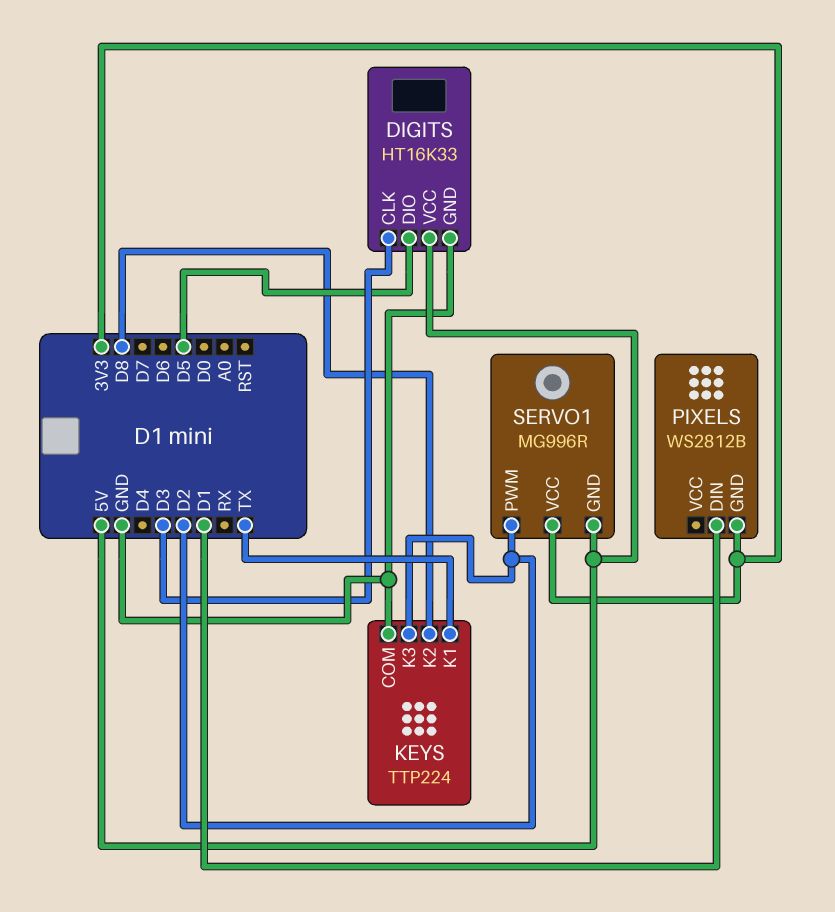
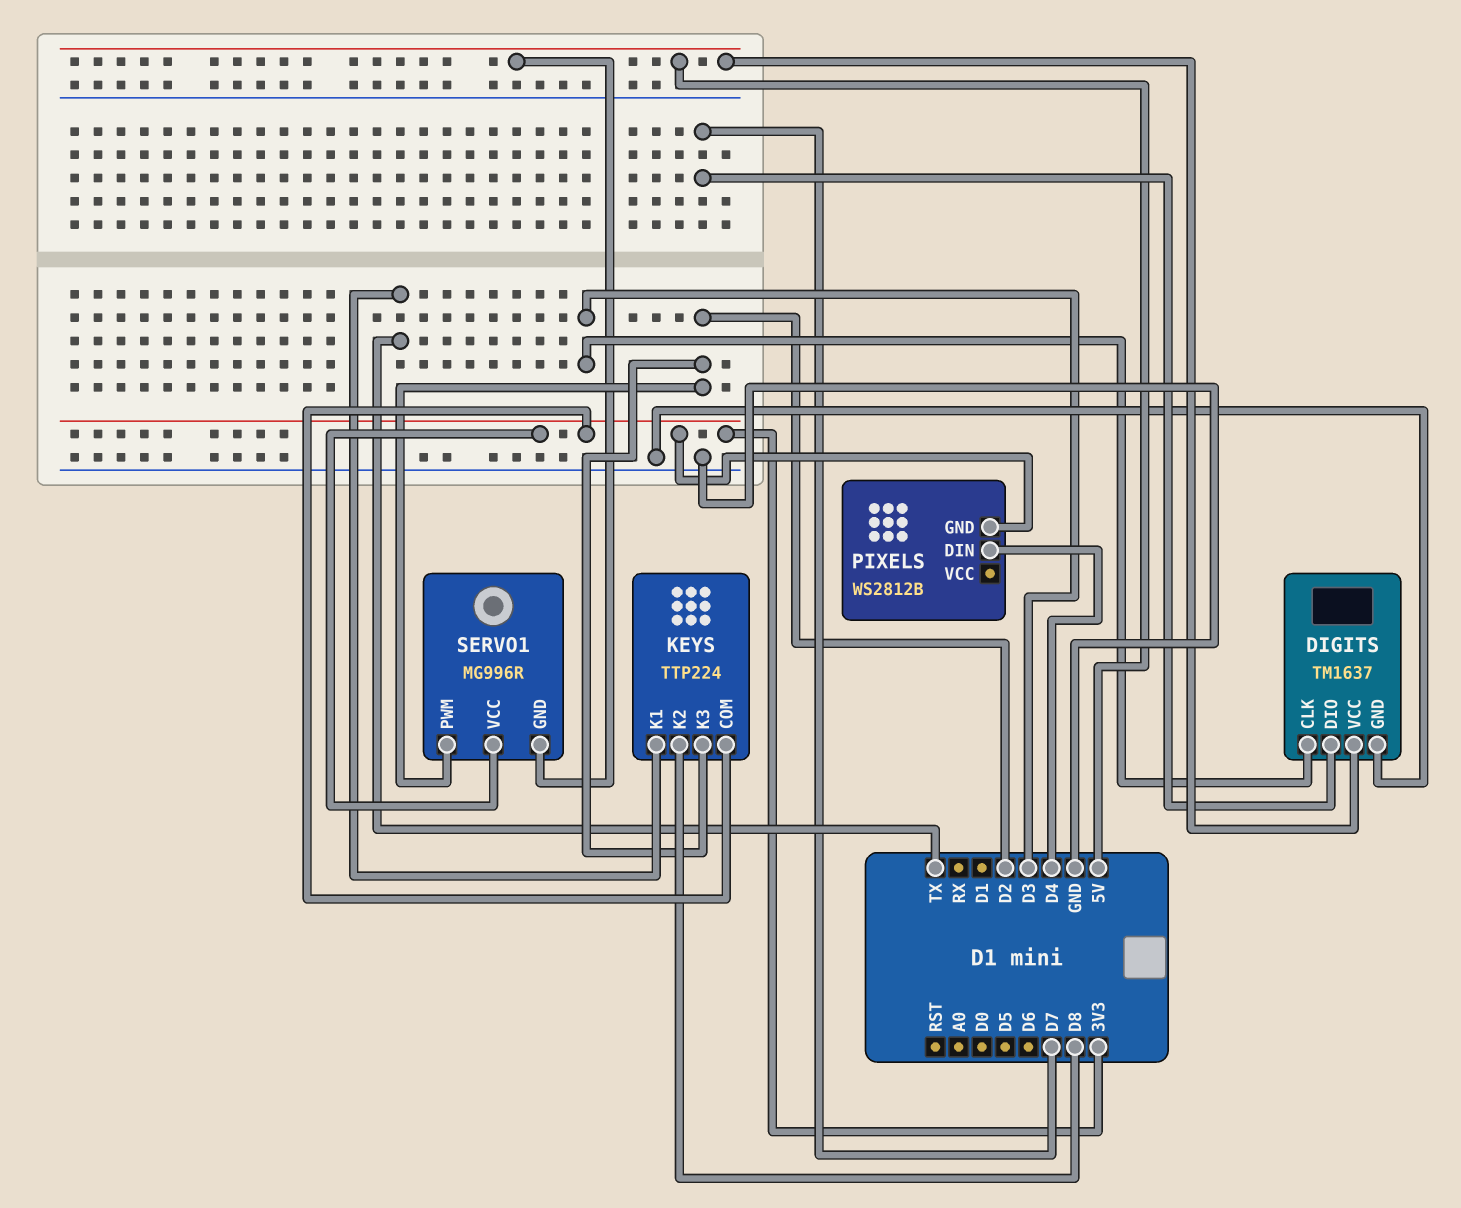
DIGITS: HT16K33 -> TM1637
DIGITS pin DIO: D5 -> D7
KEYS pin COM: GND -> 3V3
PIXELS pin DIN: D1 -> D4

